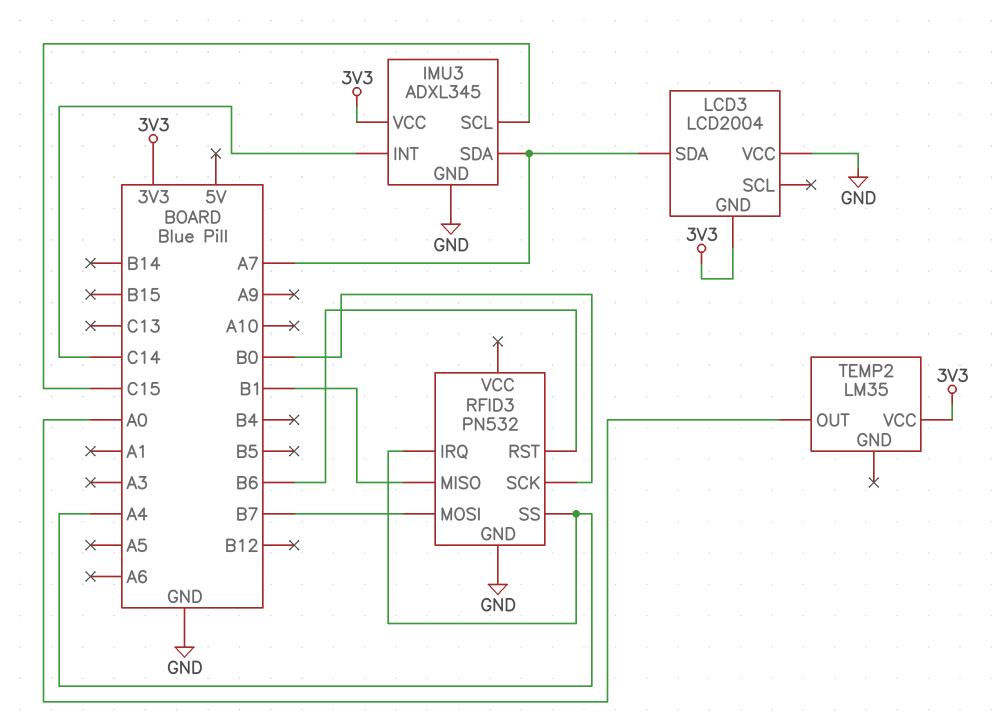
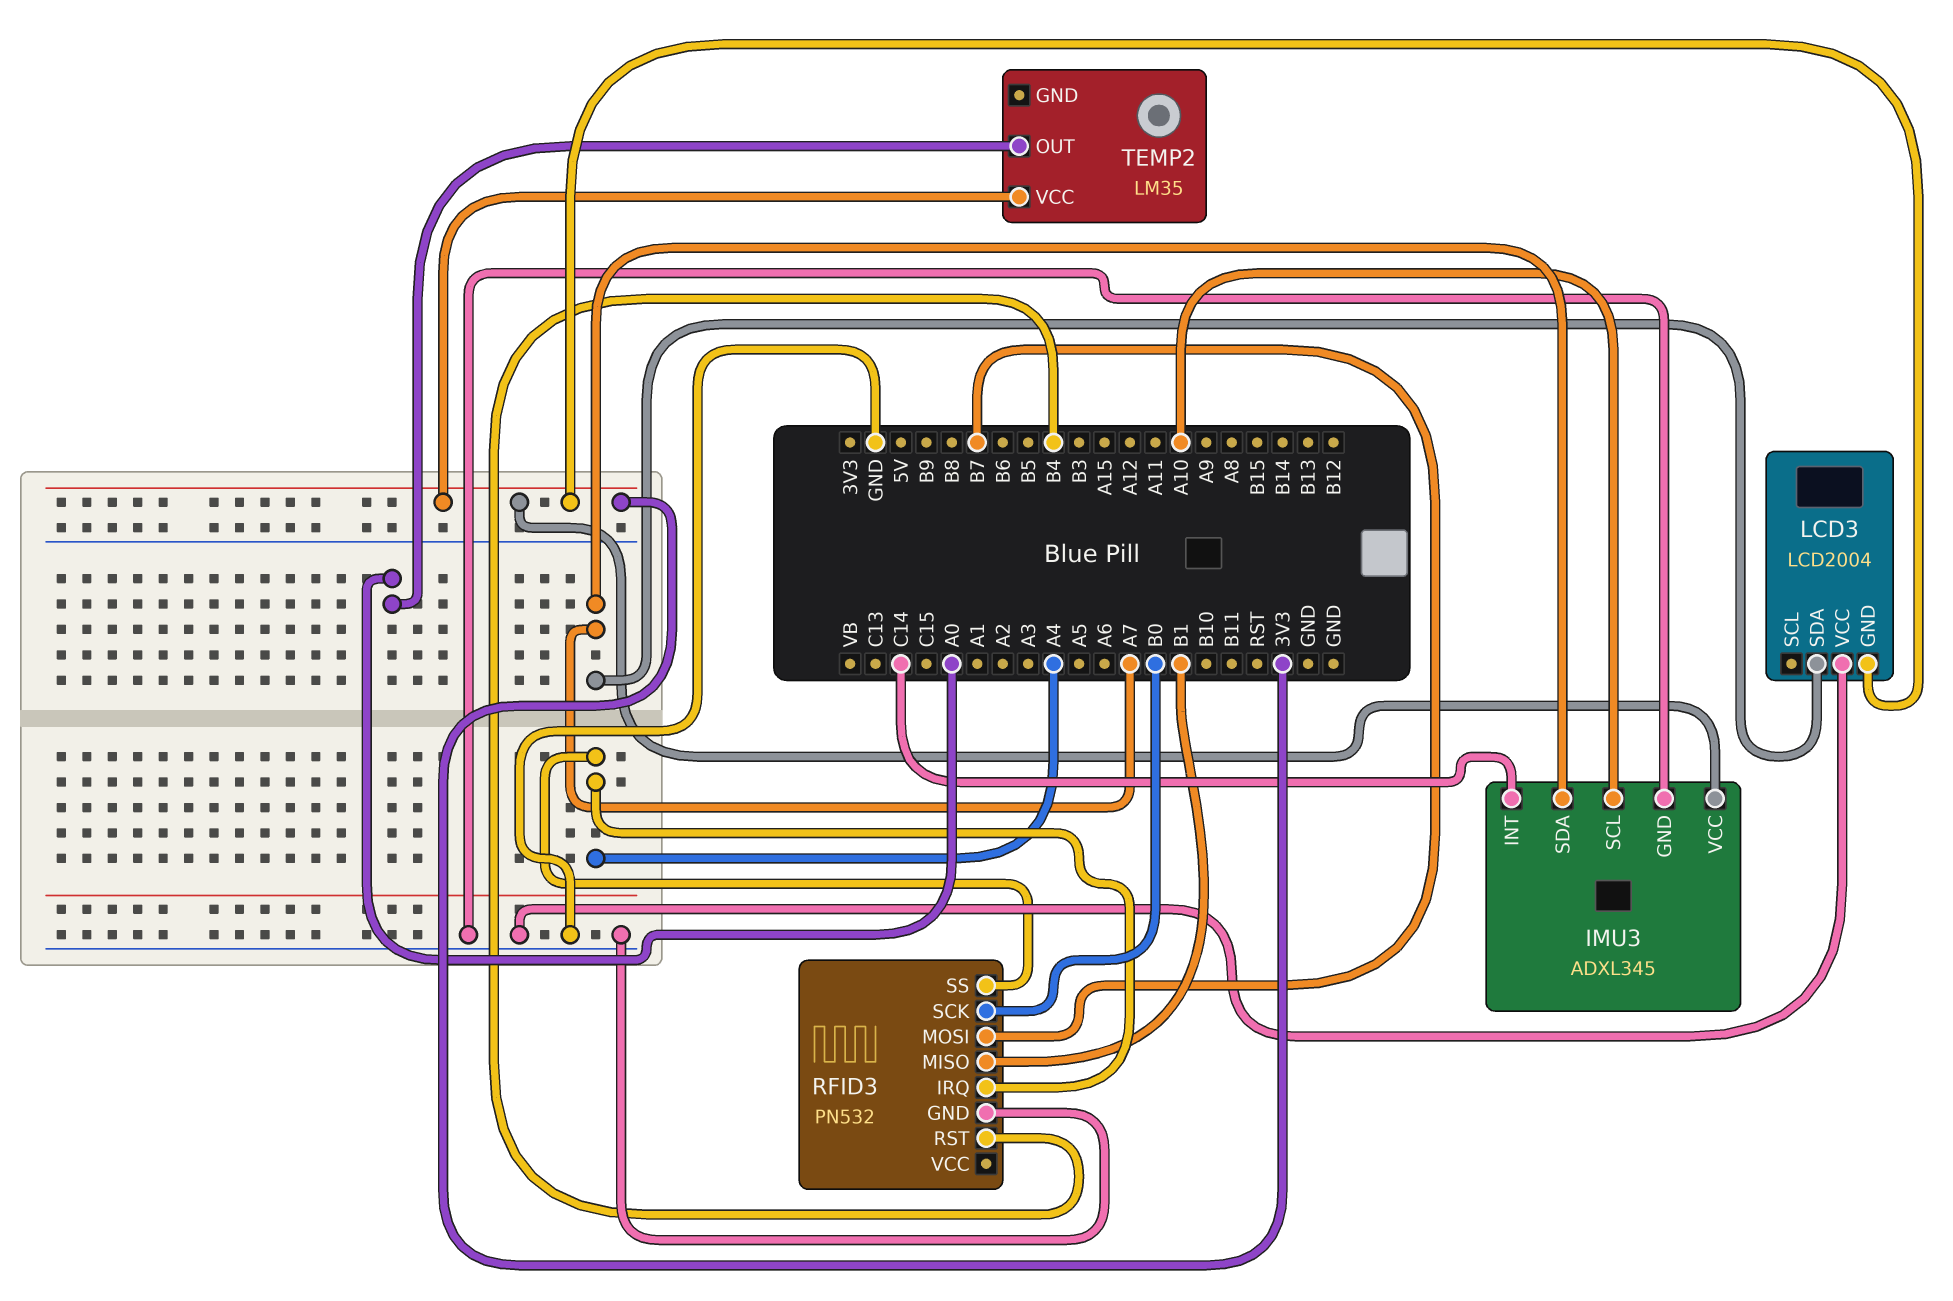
IMU3 pin SCL: C15 -> A10
RFID3 pin RST: B6 -> B4

